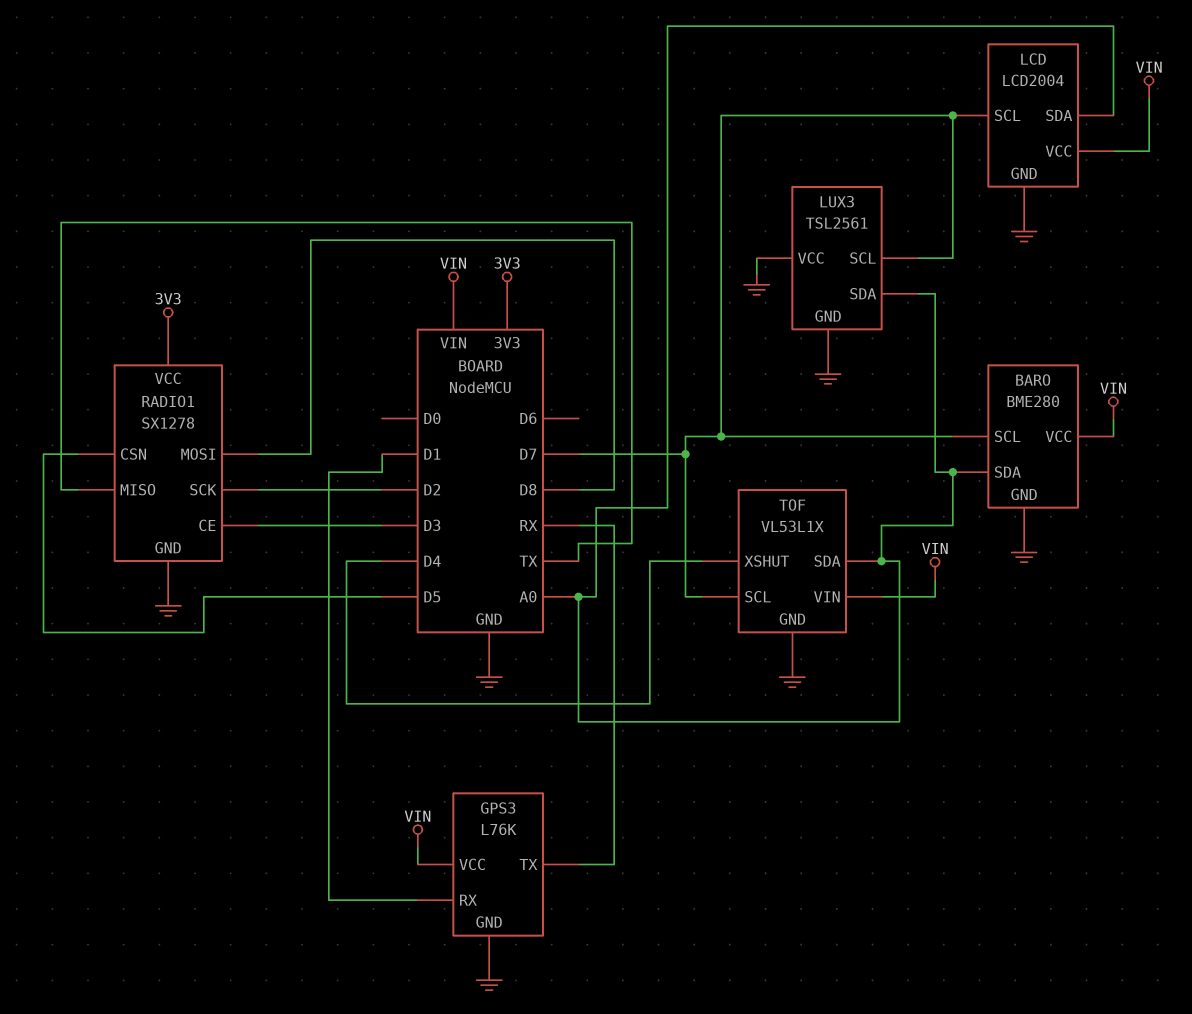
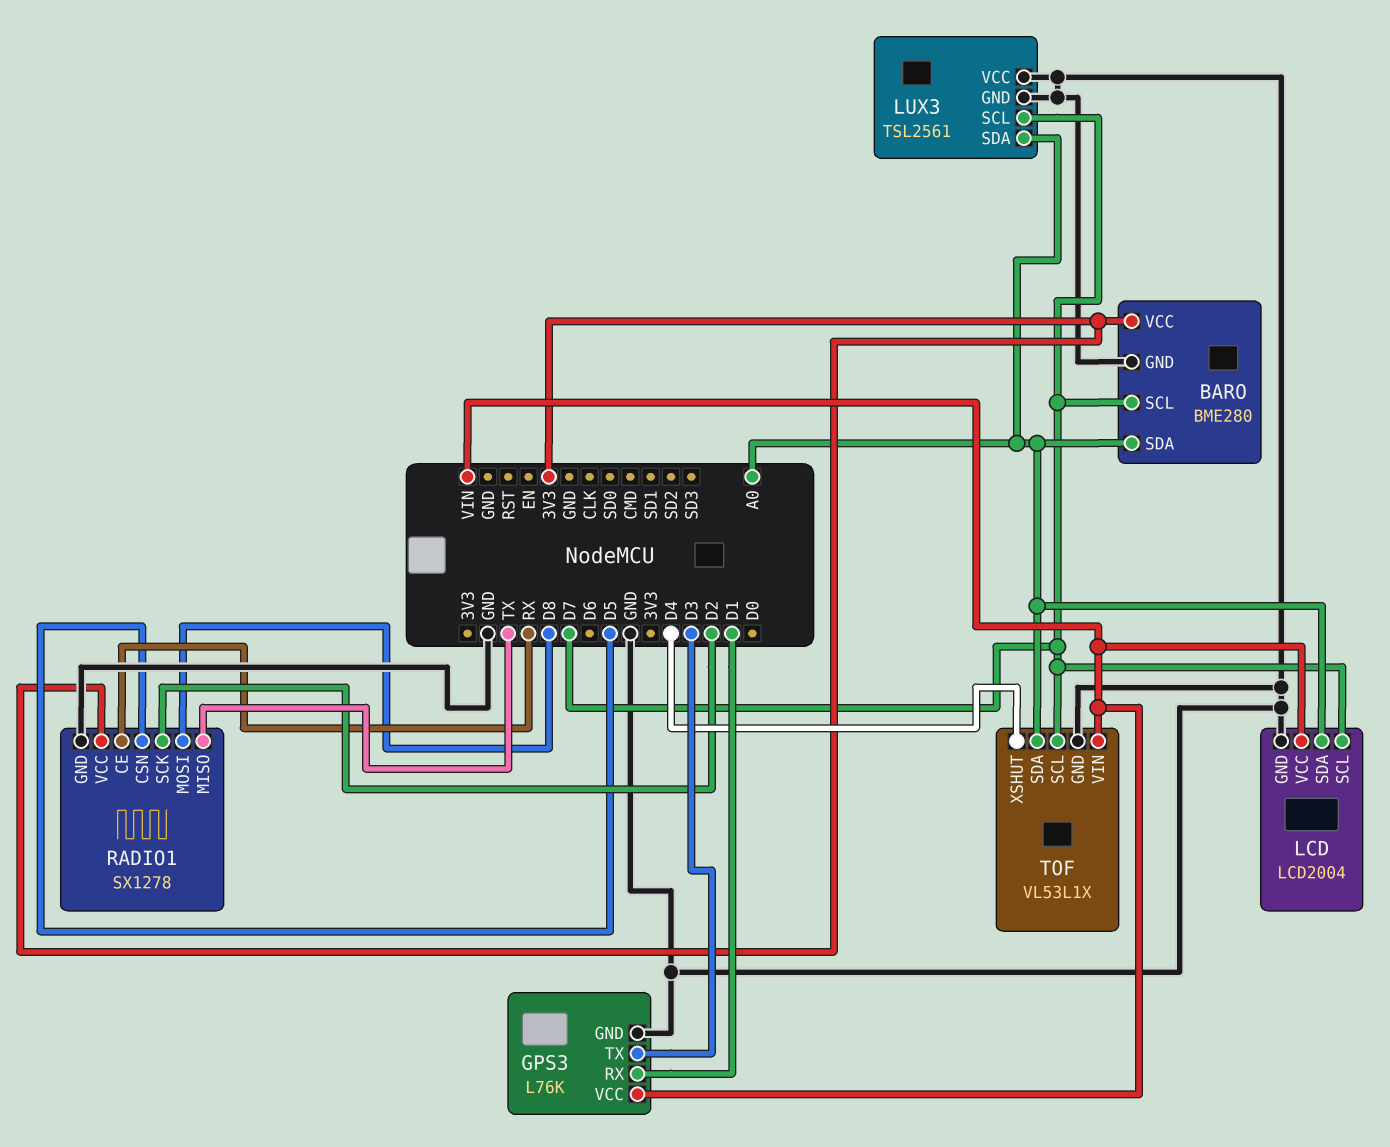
BARO pin VCC: VIN -> 3V3
GPS3 pin TX: RX -> D3
RADIO1 pin CE: D3 -> RX

